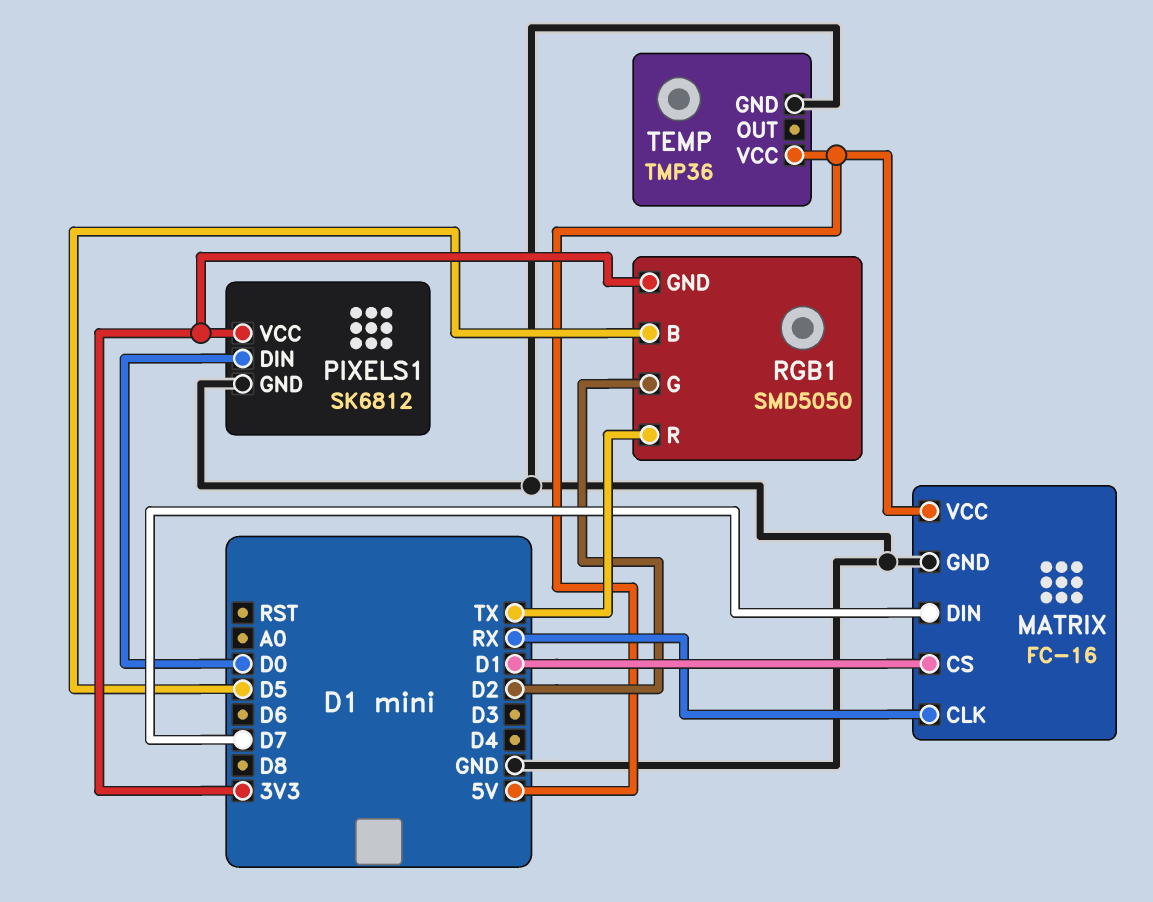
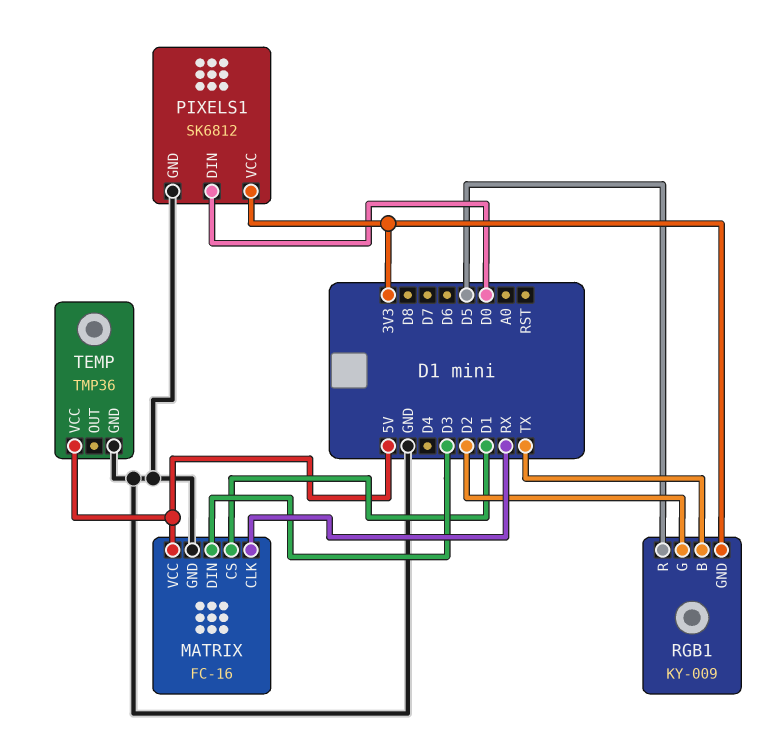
MATRIX pin DIN: D7 -> D3
RGB1: SMD5050 -> KY-009
RGB1 pin B: D5 -> TX
RGB1 pin R: TX -> D5

